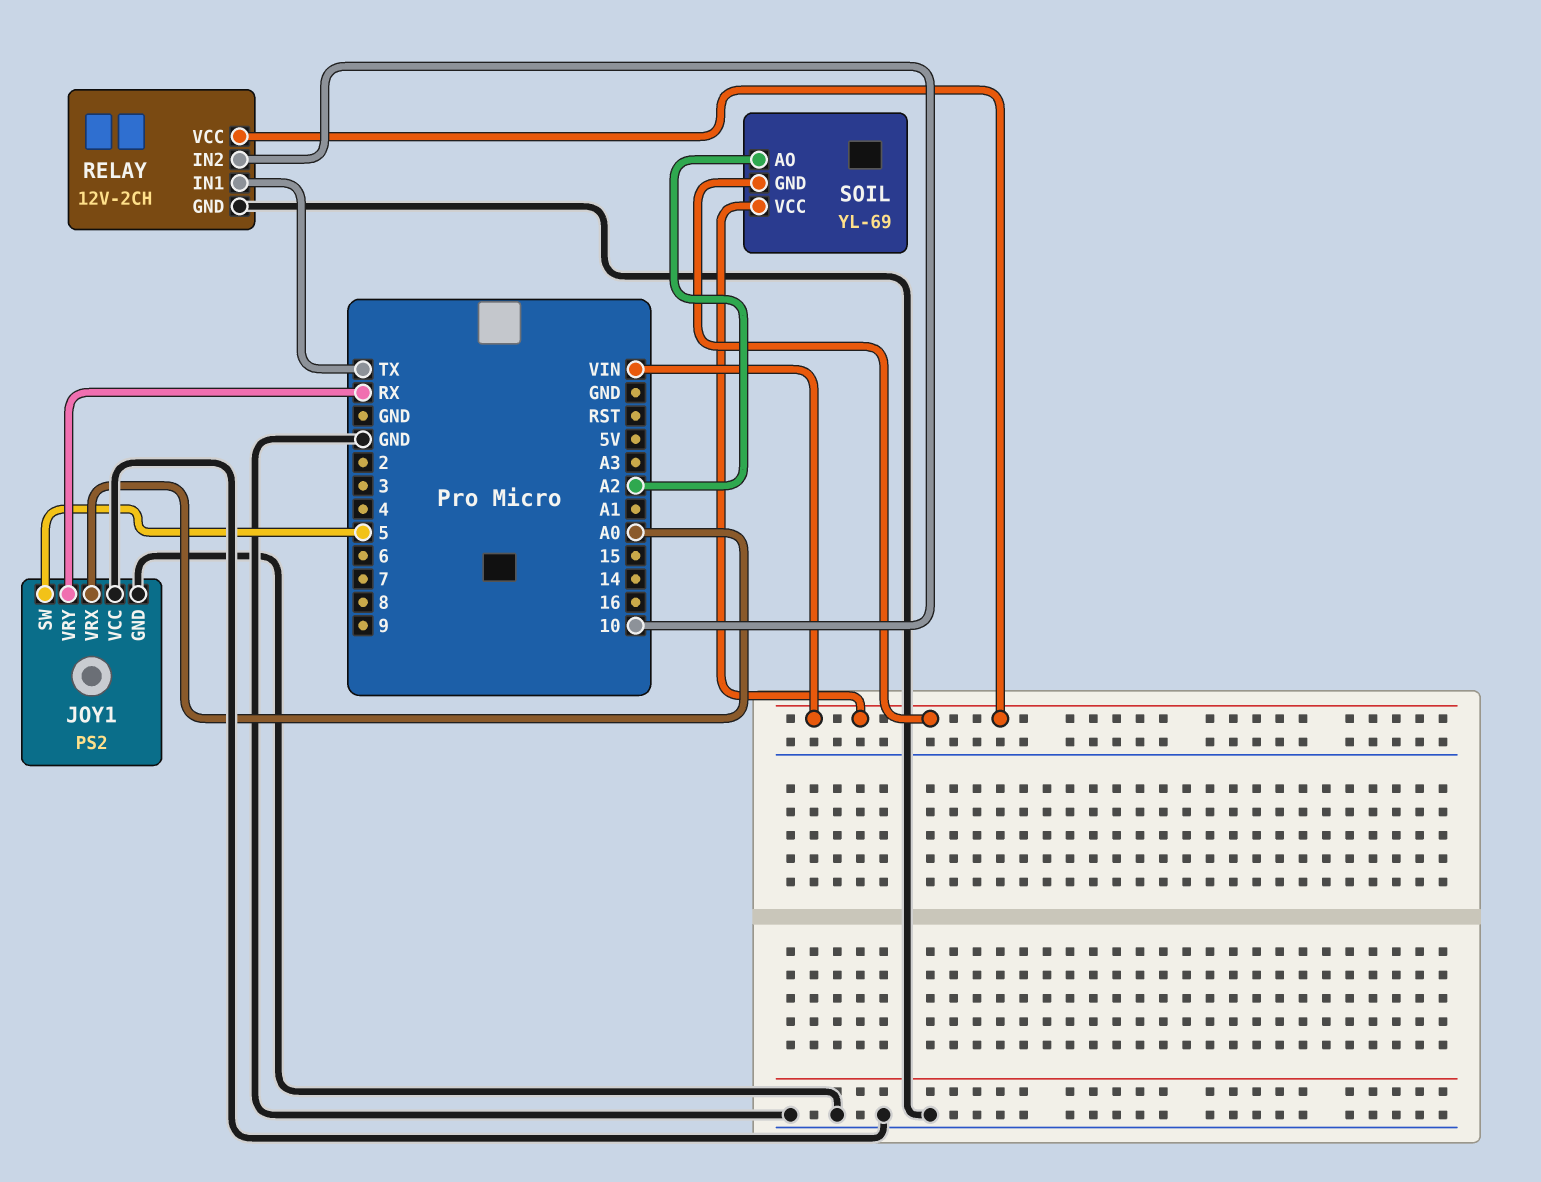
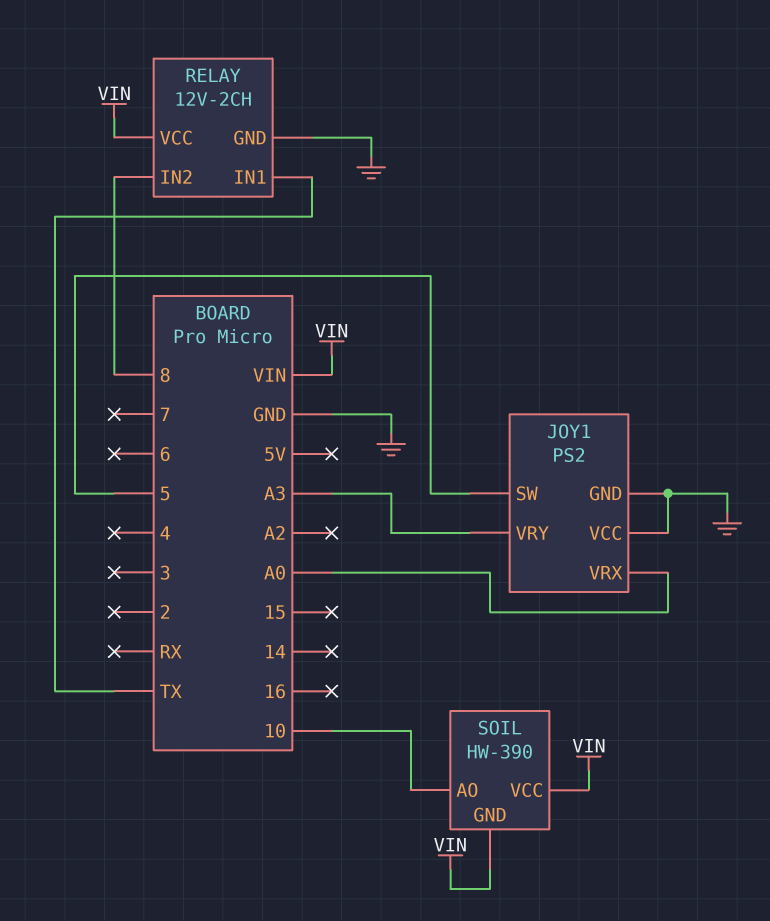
JOY1 pin VRY: RX -> A3
RELAY pin IN2: 10 -> 8
SOIL: YL-69 -> HW-390
SOIL pin AO: A2 -> 10

